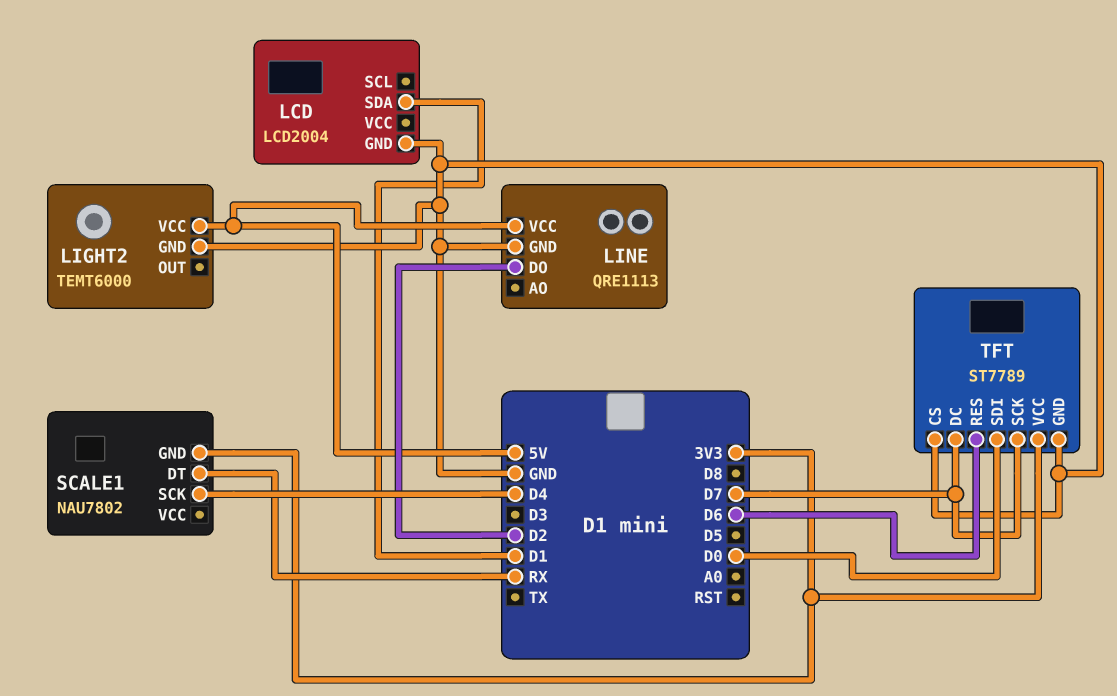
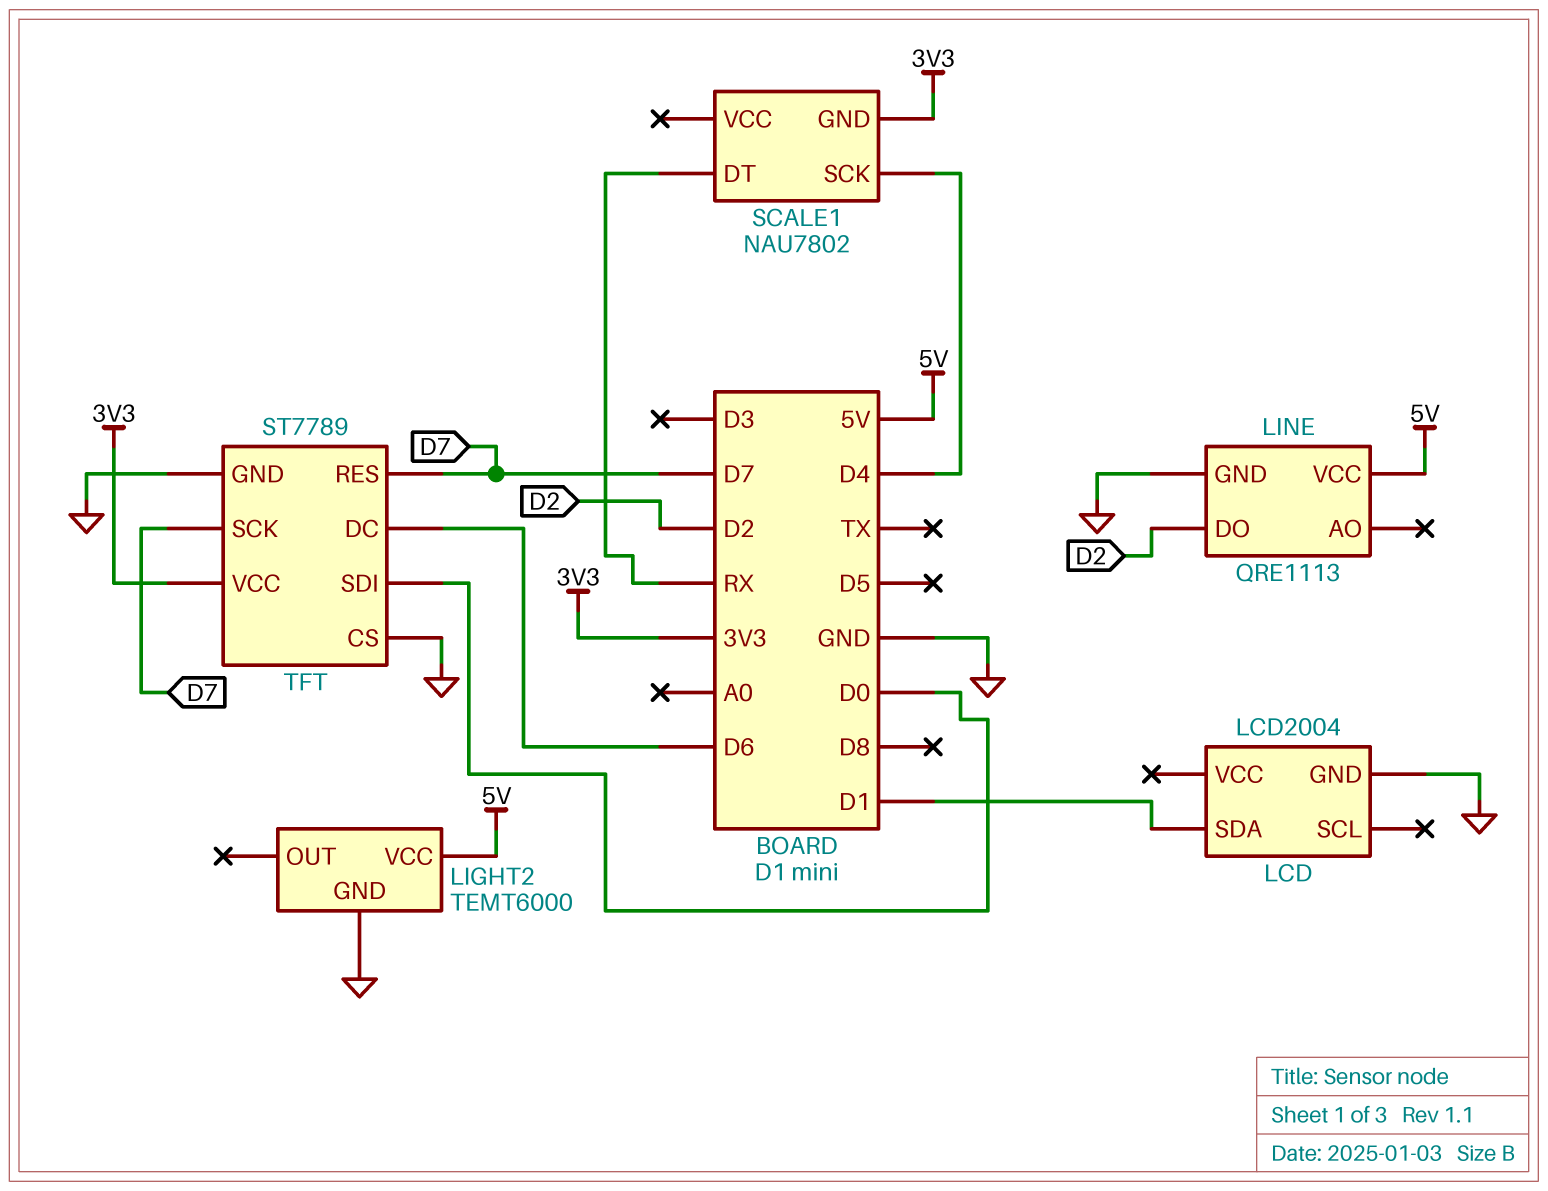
TFT pin DC: D7 -> D6
TFT pin RES: D6 -> D7

